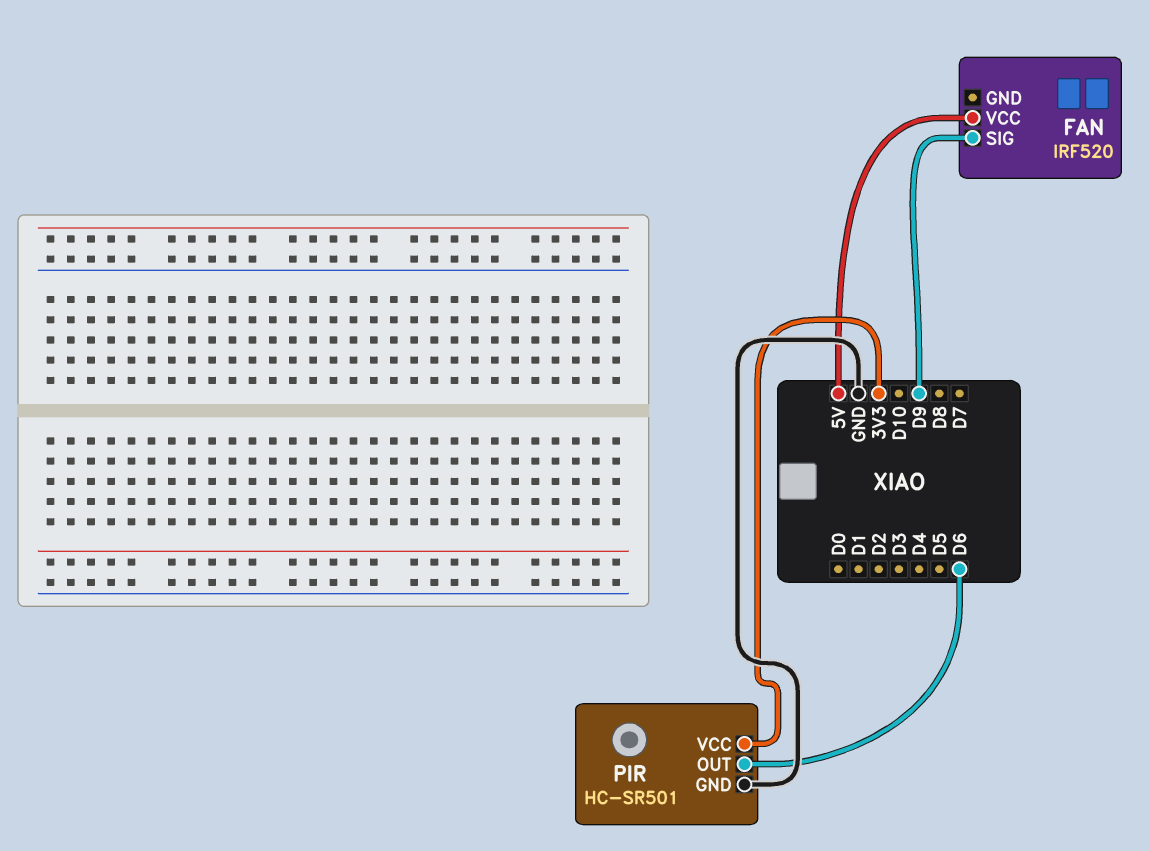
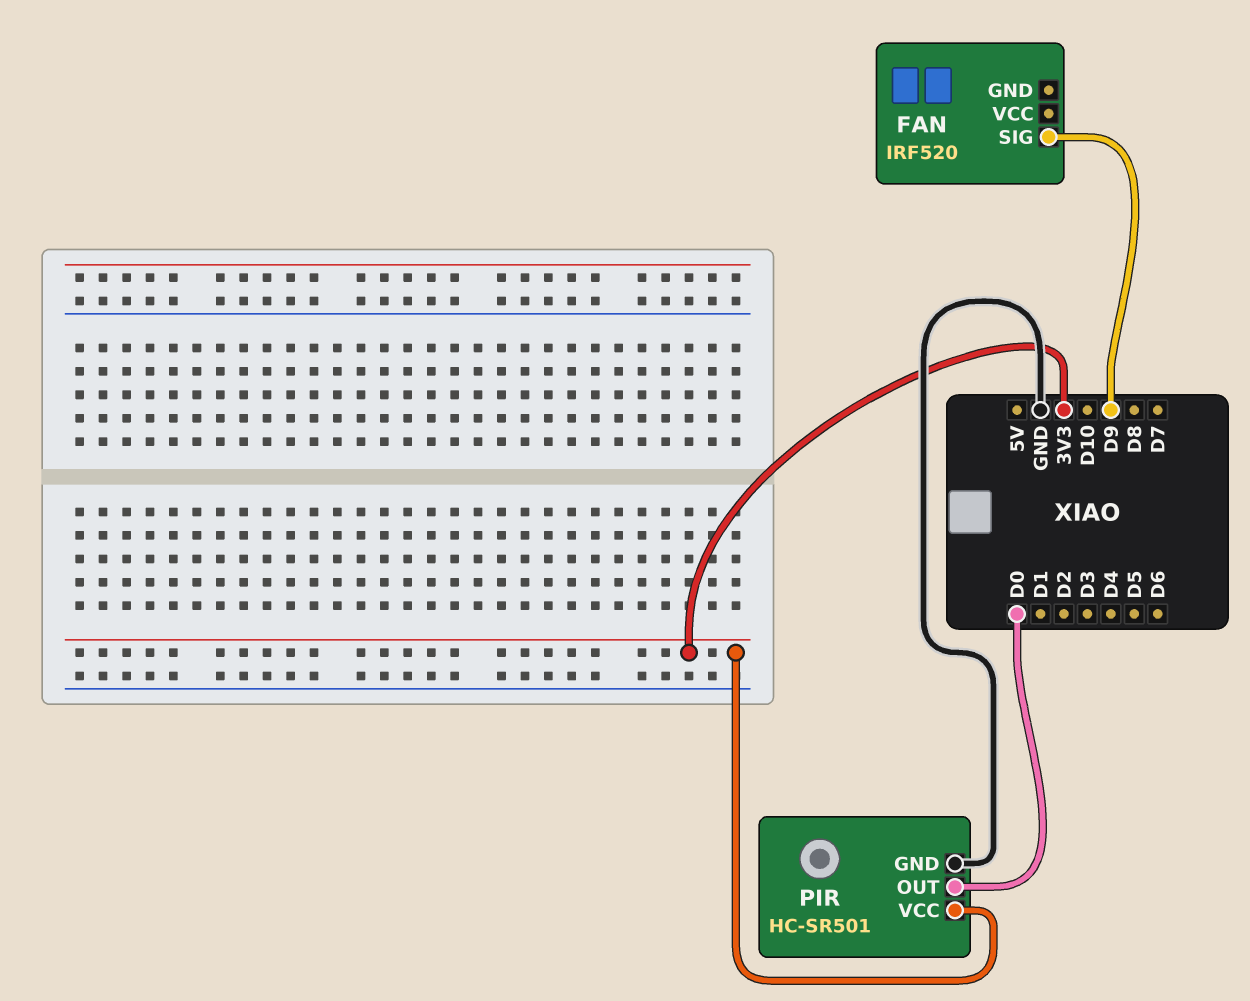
FAN pin VCC: 5V -> none
PIR pin OUT: D6 -> D0

